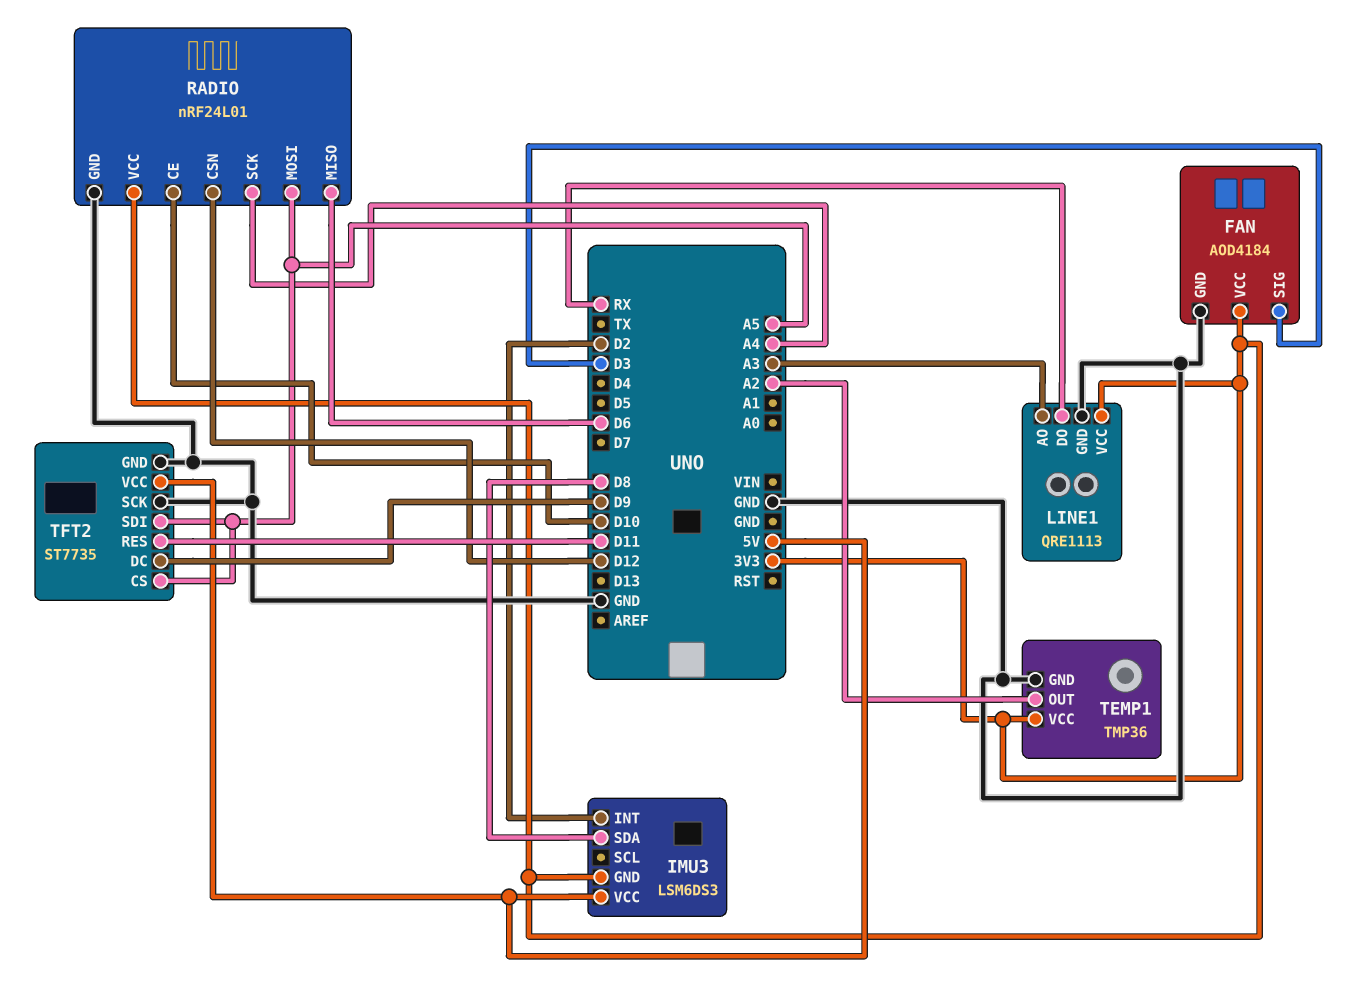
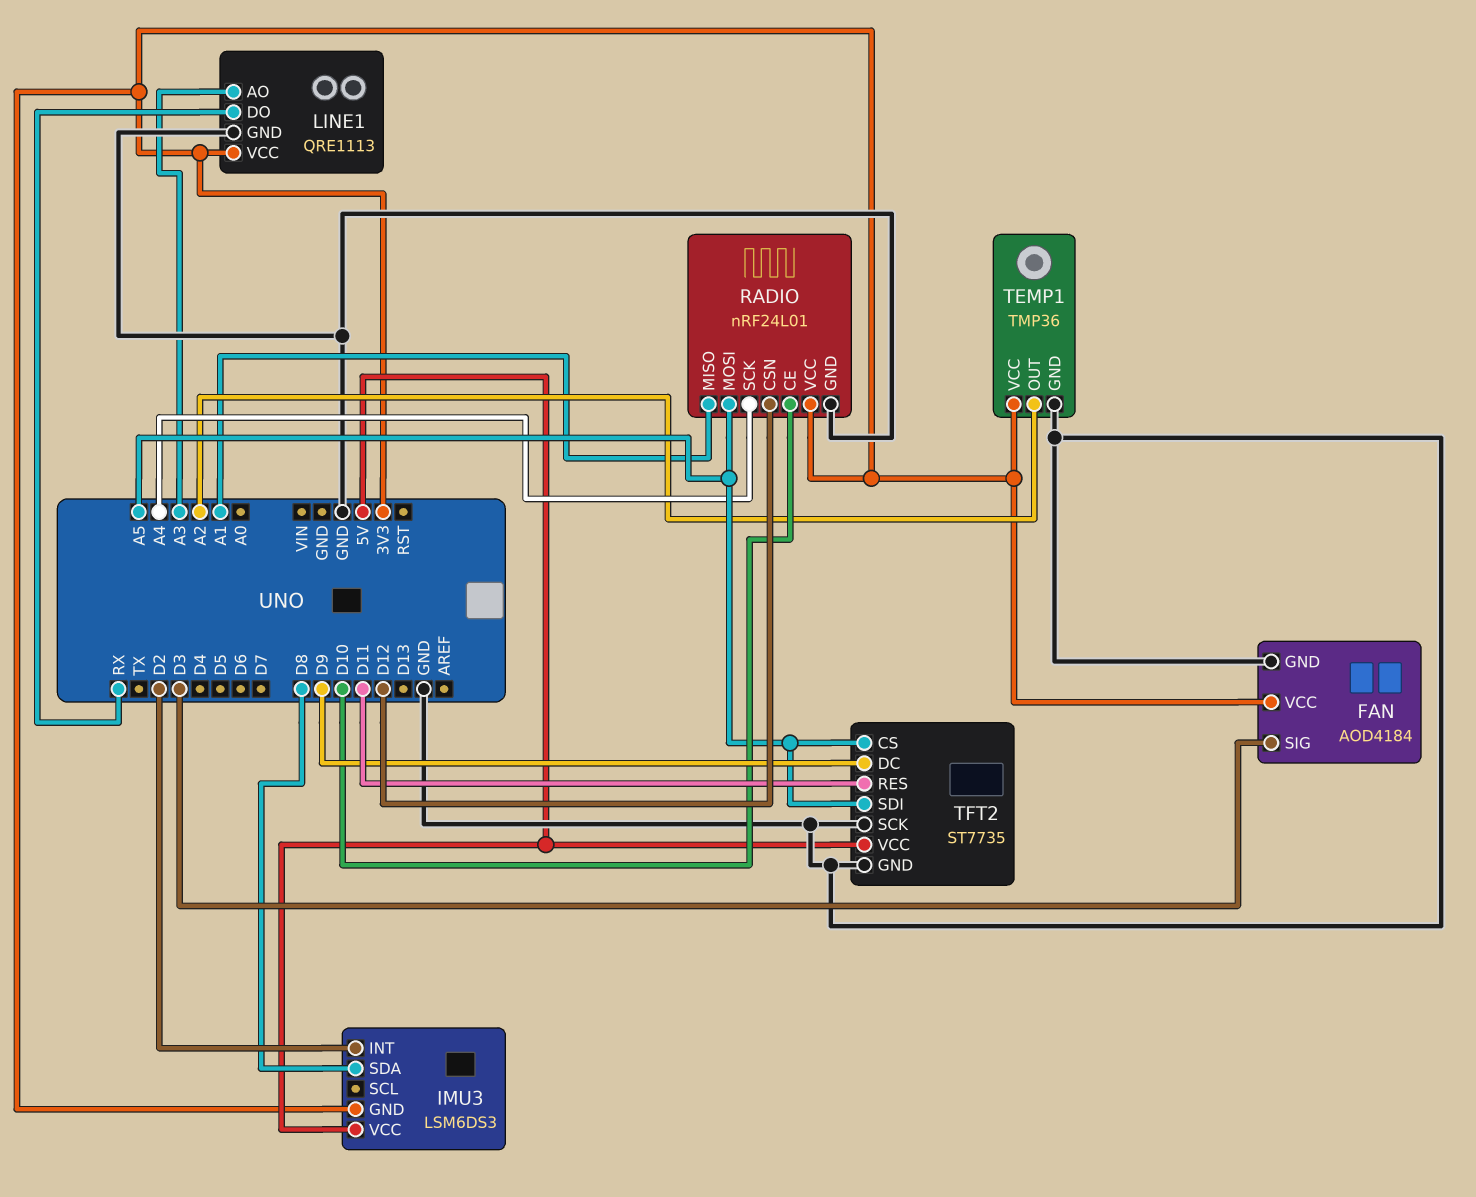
RADIO pin MISO: D6 -> A1

